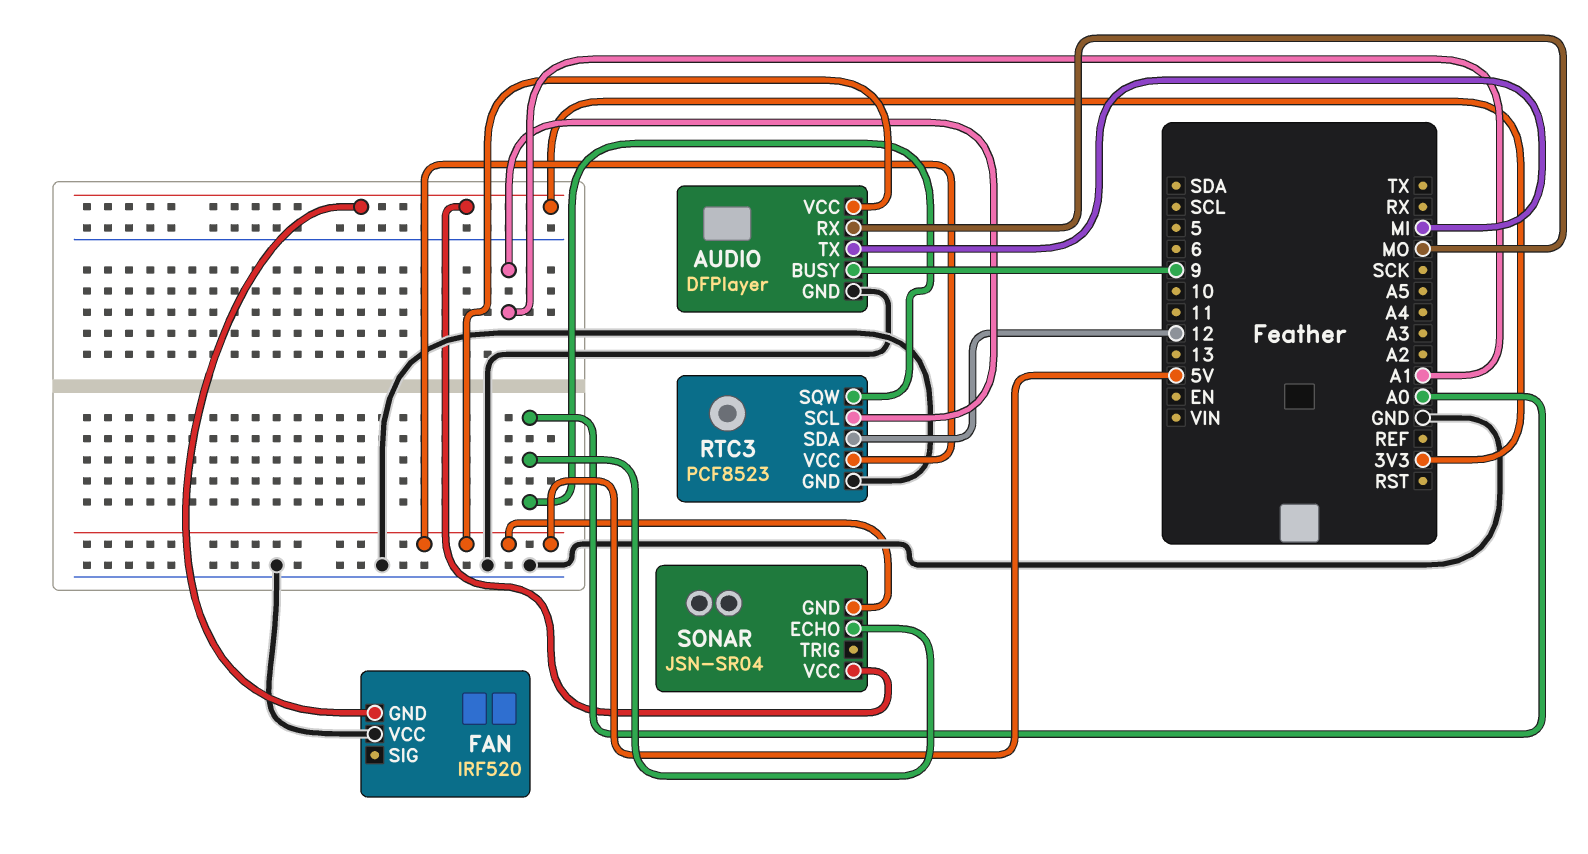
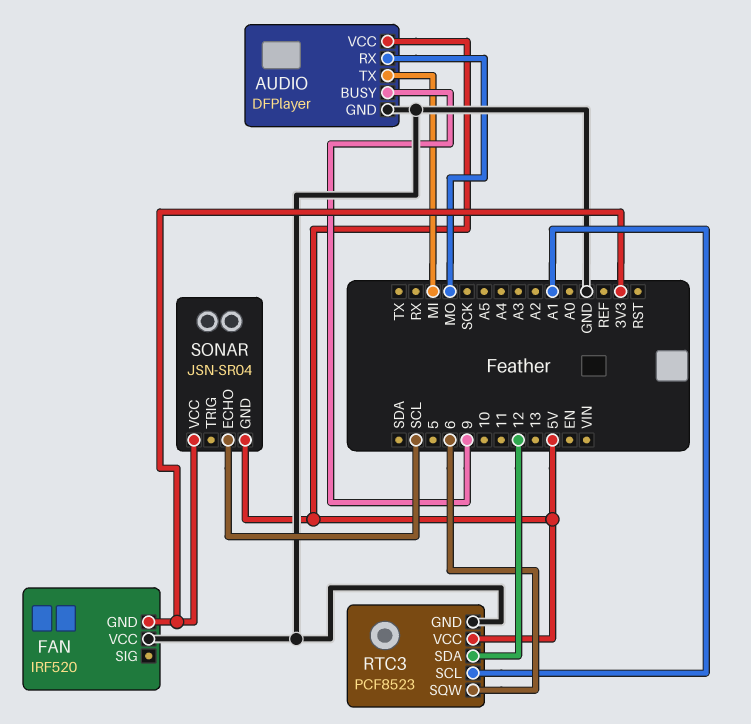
RTC3 pin SQW: A0 -> 6
SONAR pin ECHO: A0 -> SCL

